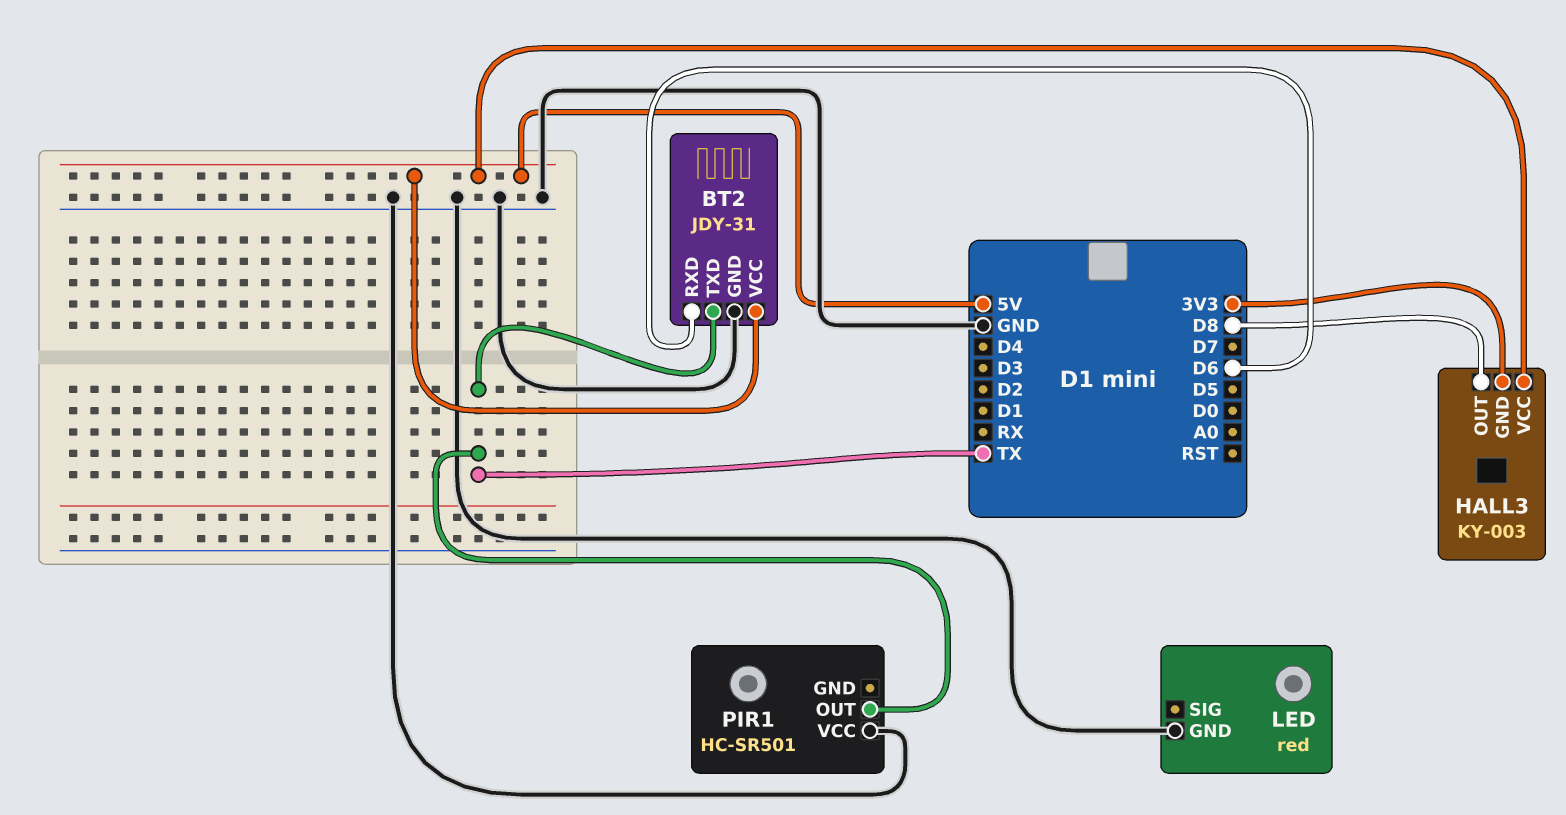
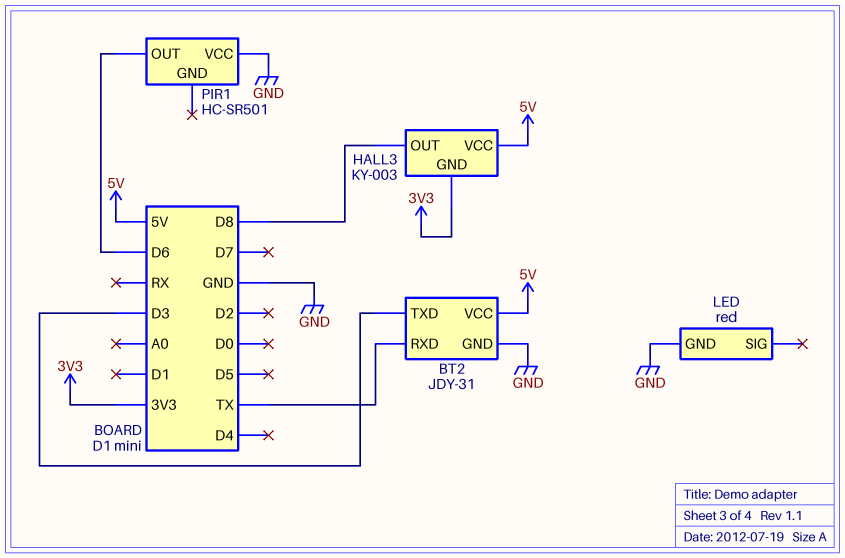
BT2 pin RXD: D6 -> TX
BT2 pin TXD: TX -> D3
PIR1 pin OUT: TX -> D6

